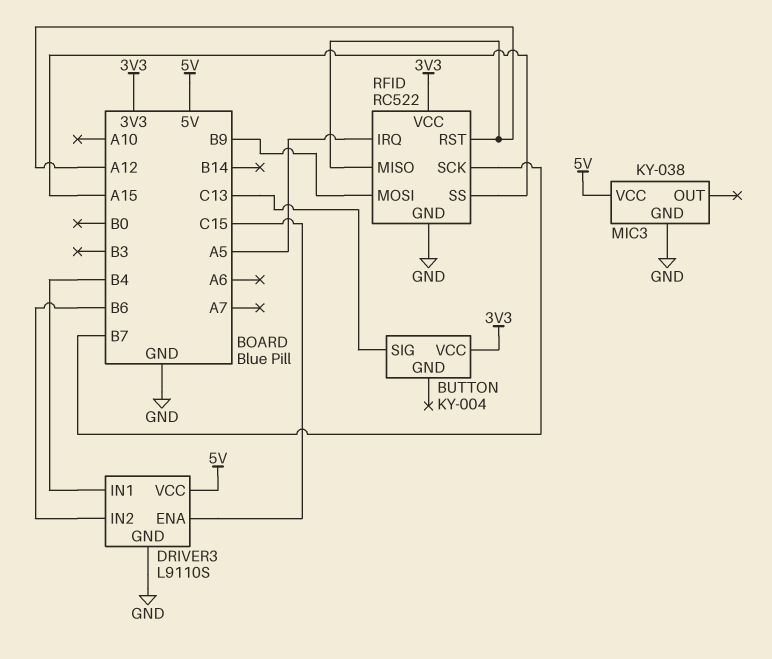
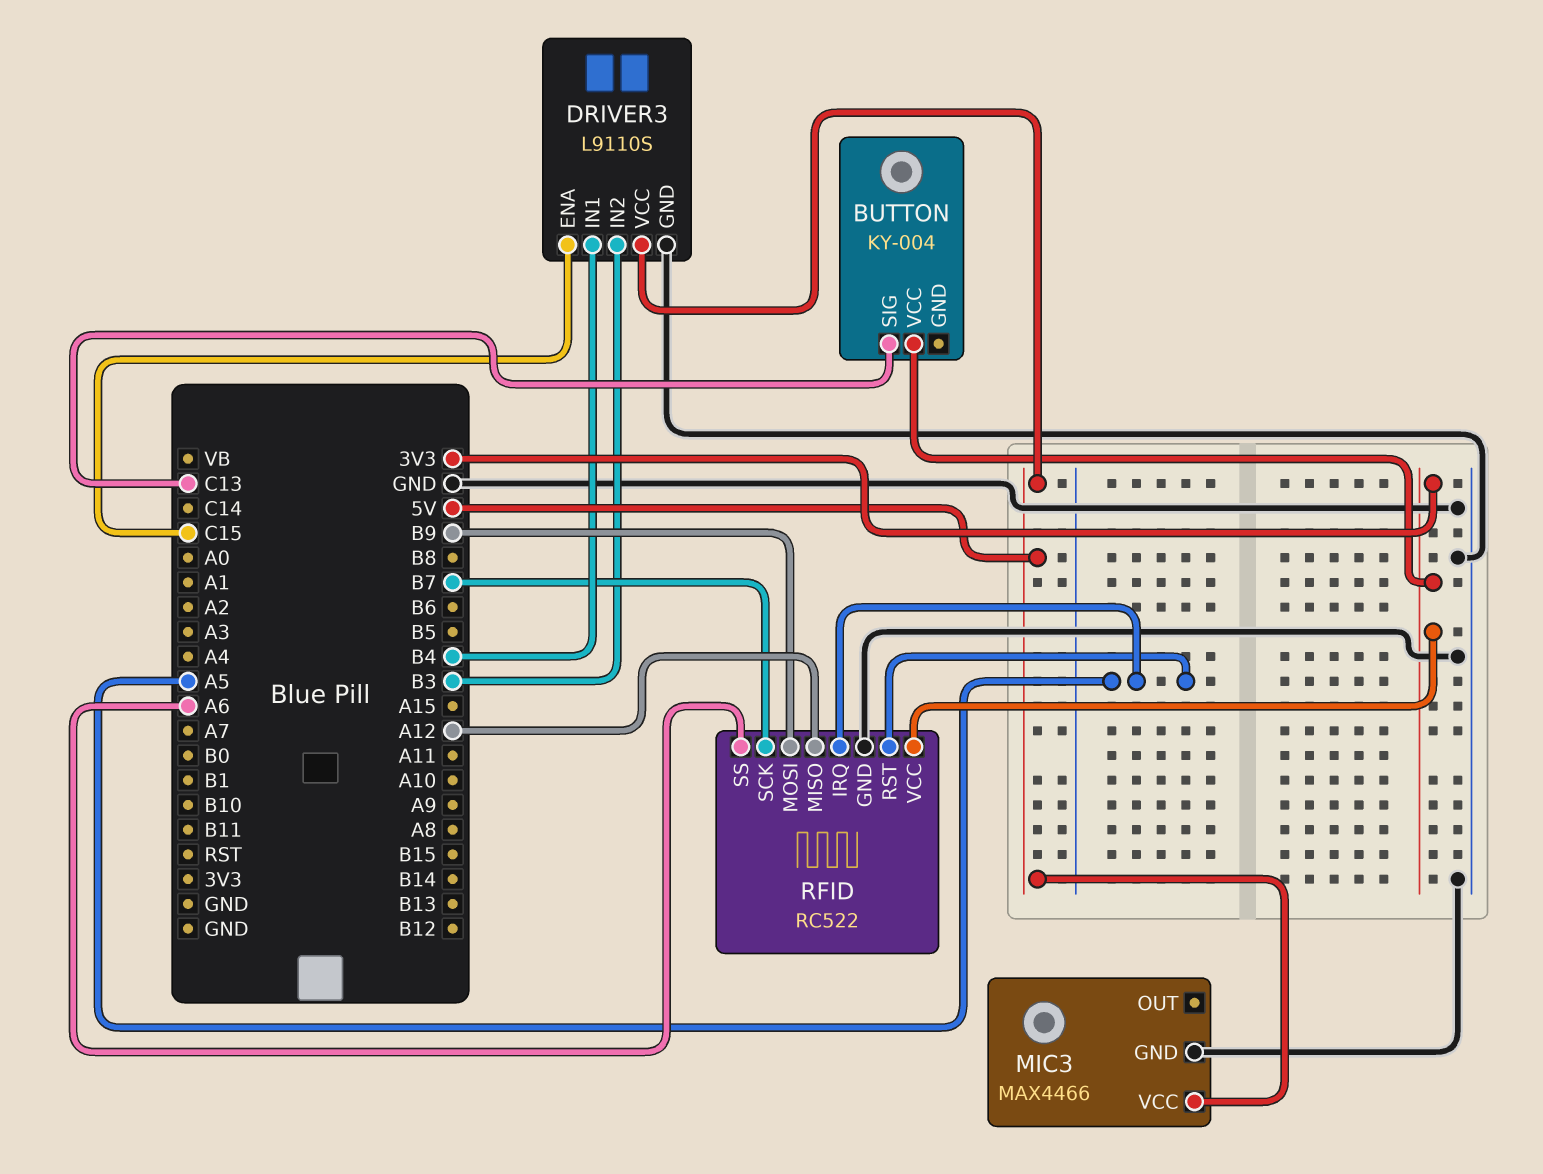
DRIVER3 pin IN2: B6 -> B3
MIC3: KY-038 -> MAX4466
RFID pin RST: A12 -> A5
RFID pin SS: A15 -> A6

